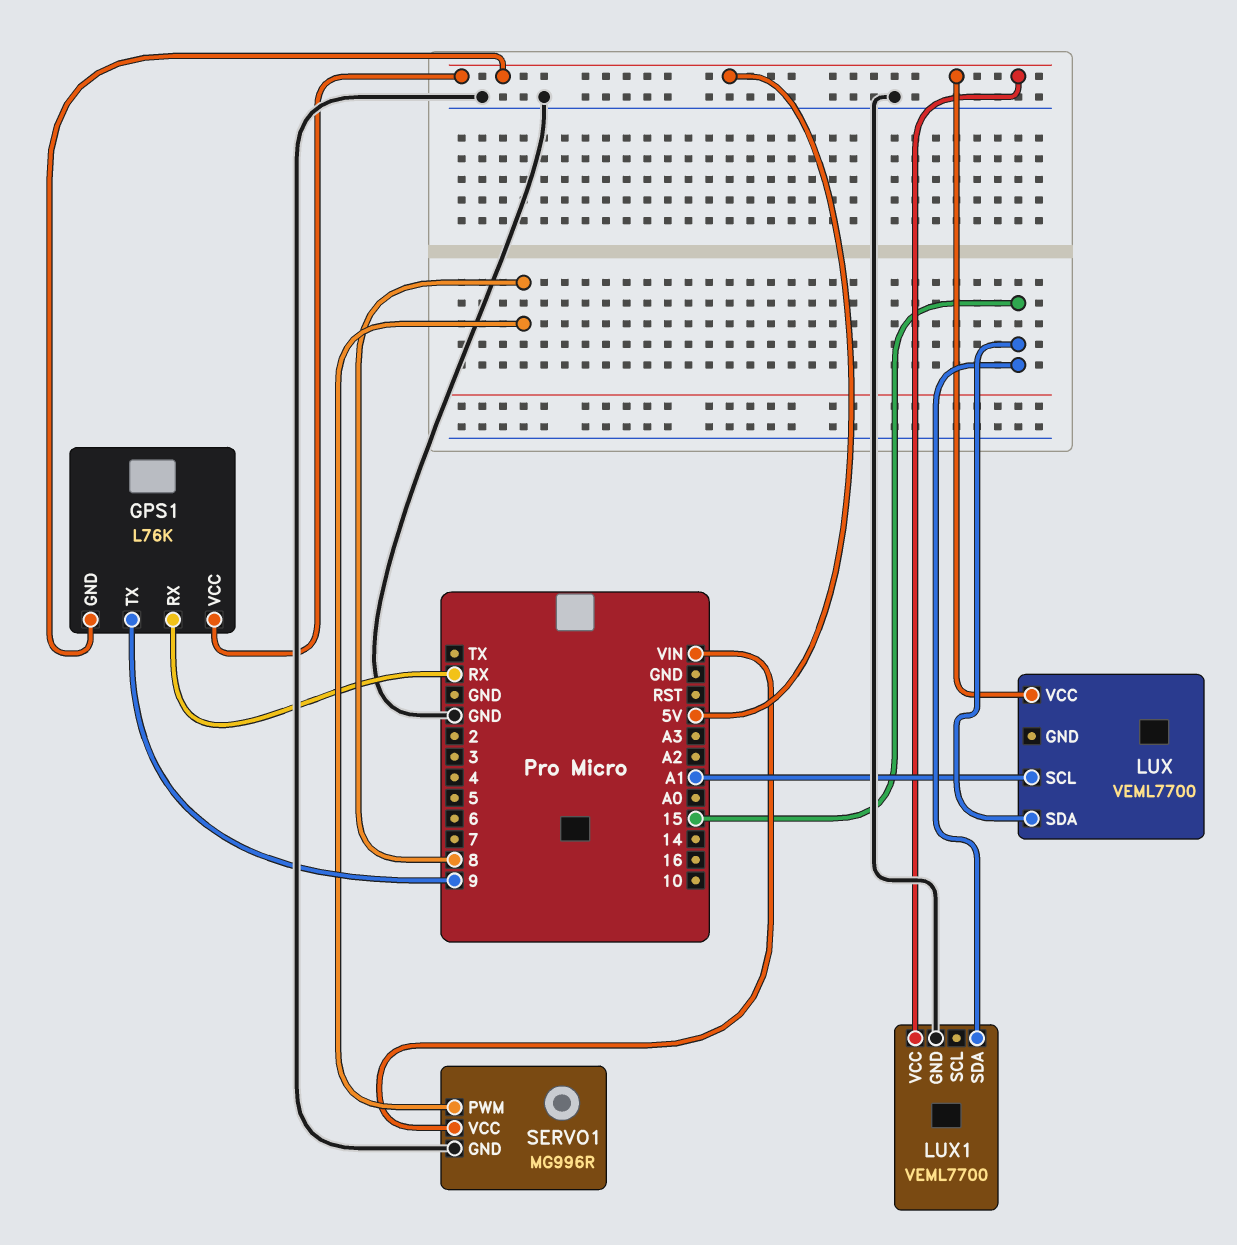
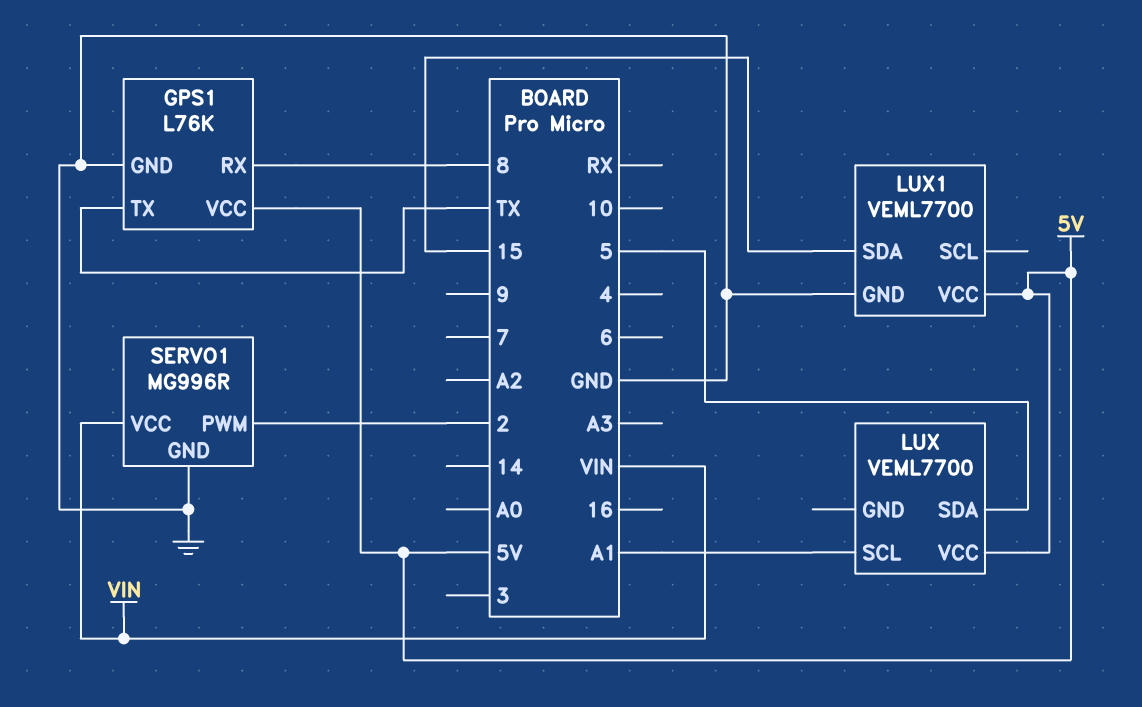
GPS1 pin GND: 5V -> GND
GPS1 pin RX: RX -> 8
GPS1 pin TX: 9 -> TX
LUX pin SDA: 15 -> 5
SERVO1 pin PWM: 8 -> 2

